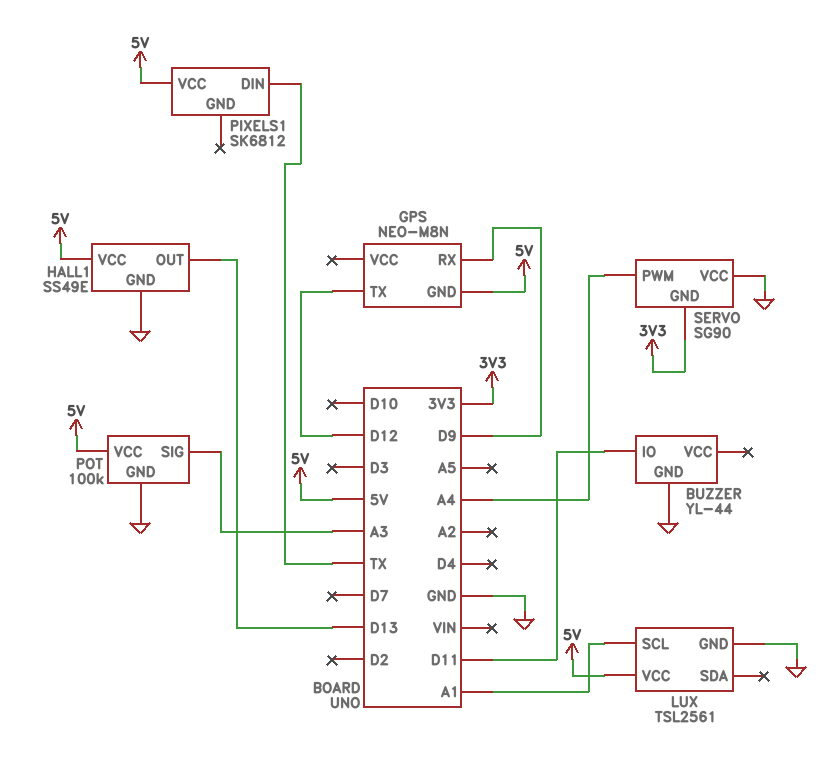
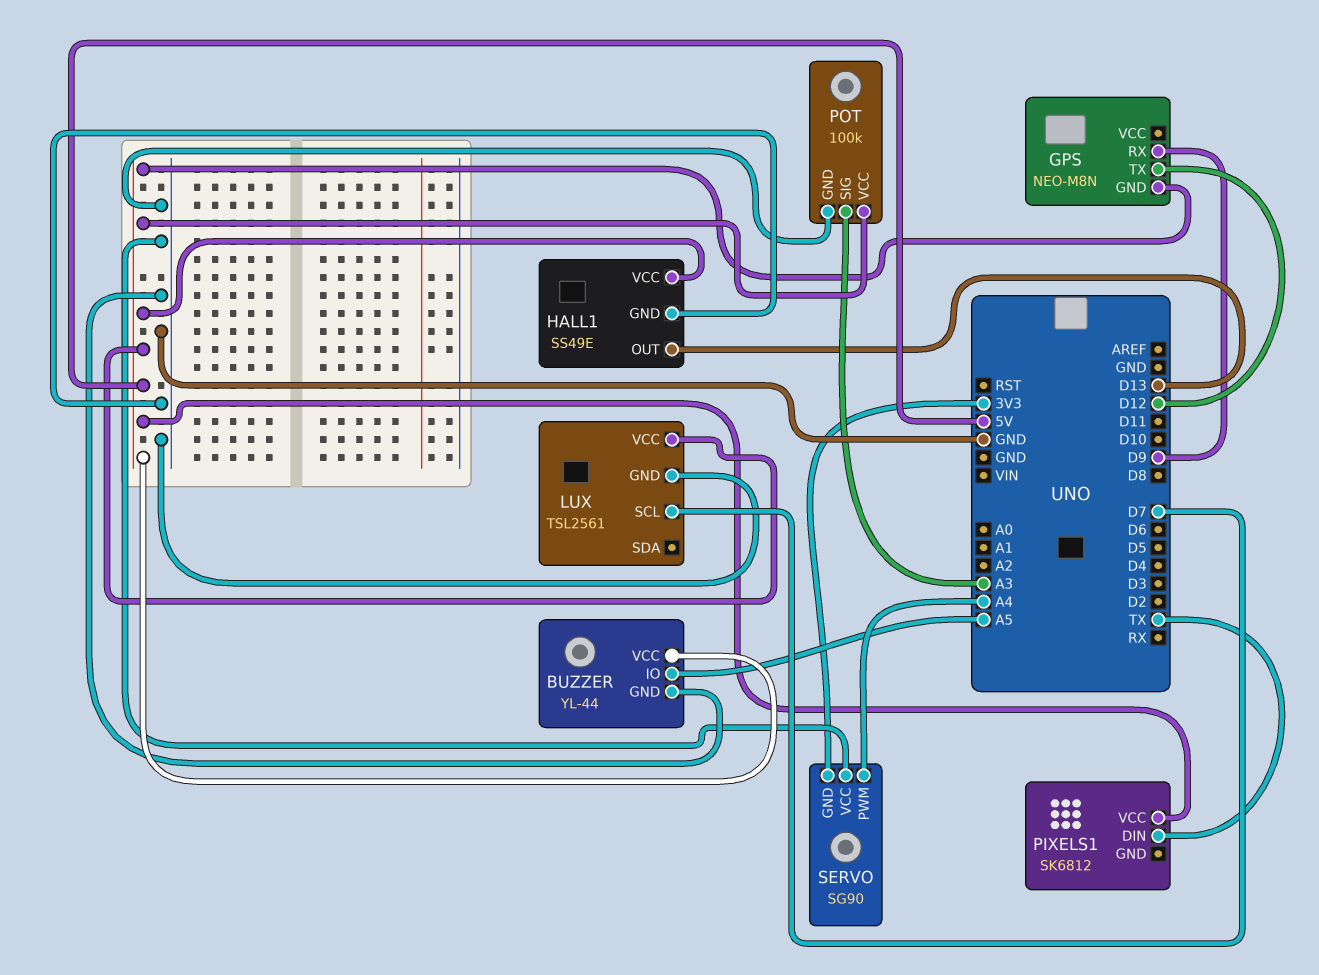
BUZZER pin IO: D11 -> A5
BUZZER pin VCC: none -> 5V
LUX pin SCL: A1 -> D7

